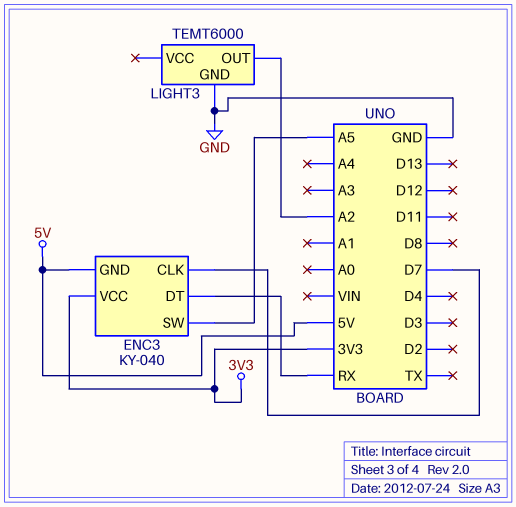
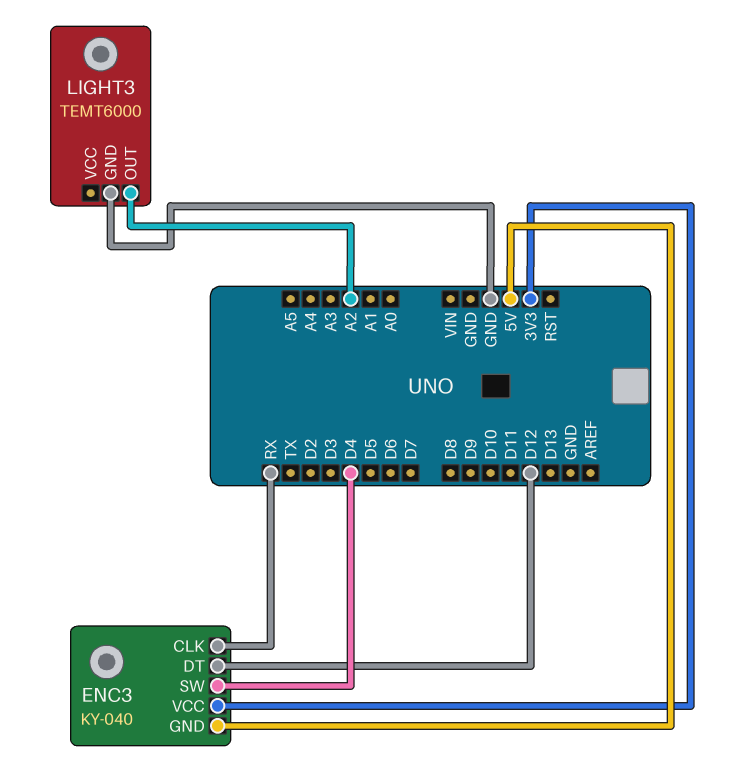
ENC3 pin CLK: D7 -> RX
ENC3 pin DT: RX -> D12
ENC3 pin SW: A5 -> D4

